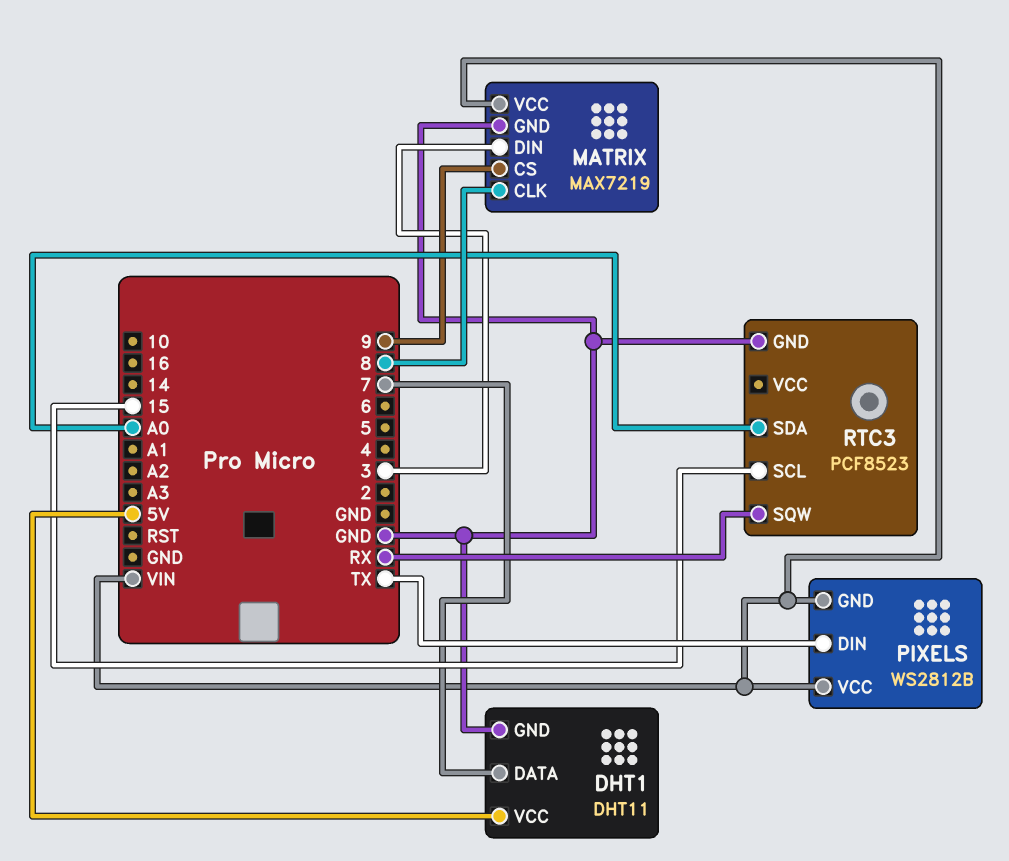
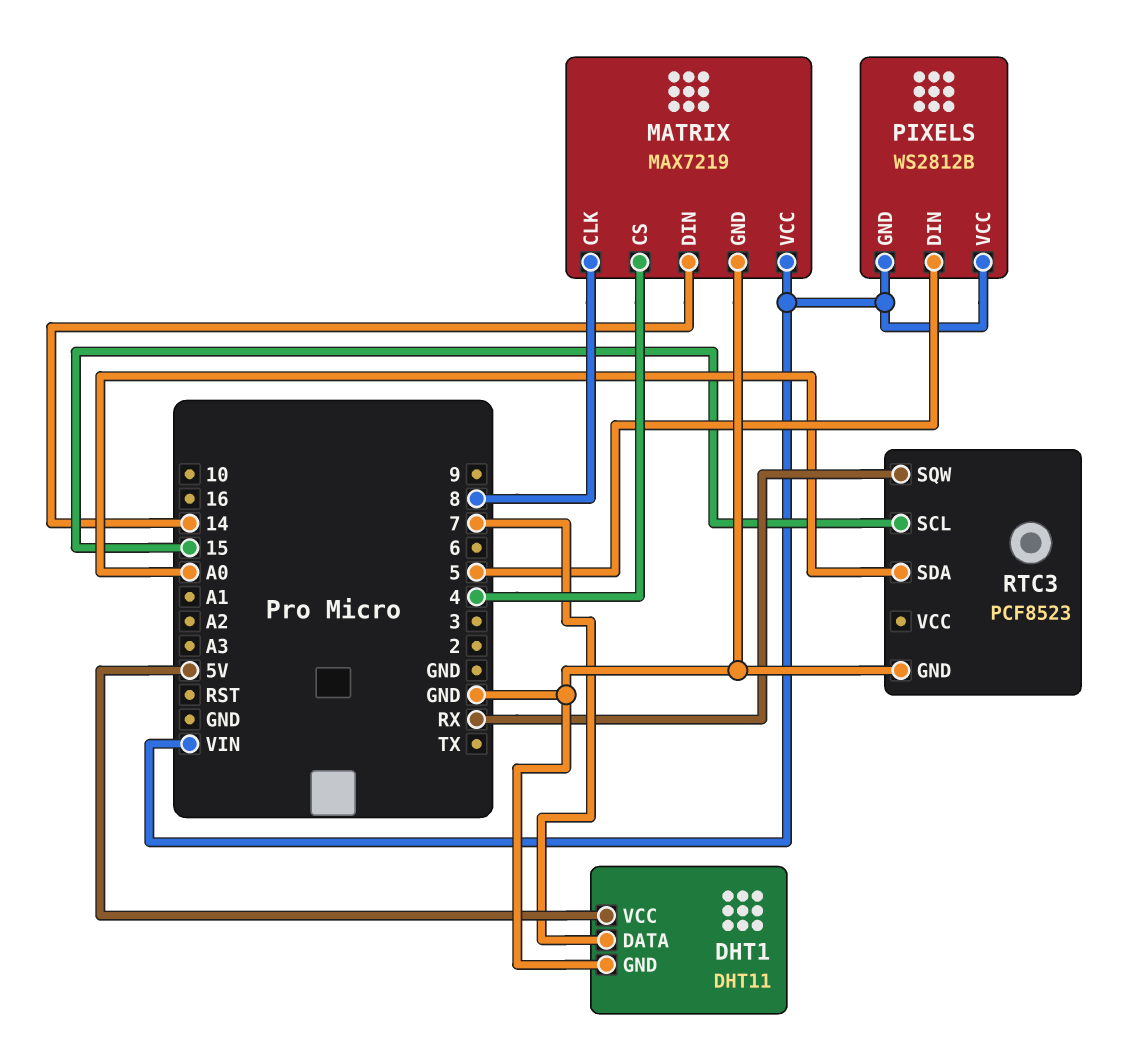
MATRIX pin CS: 9 -> 4
MATRIX pin DIN: 3 -> 14
PIXELS pin DIN: TX -> 5

